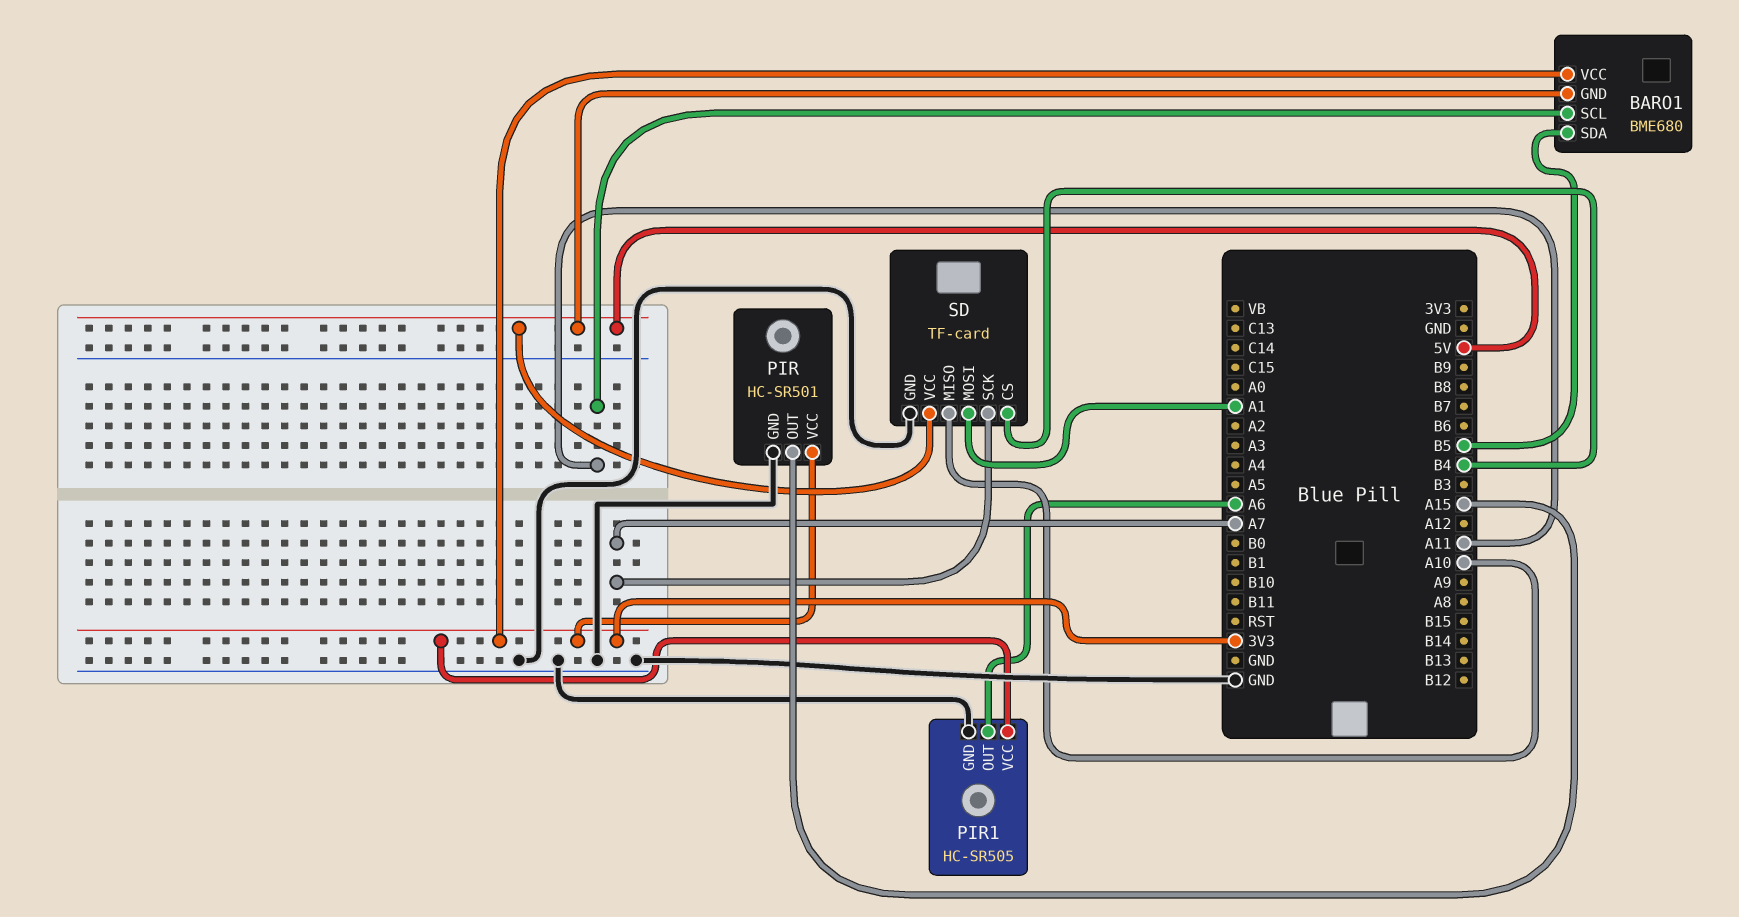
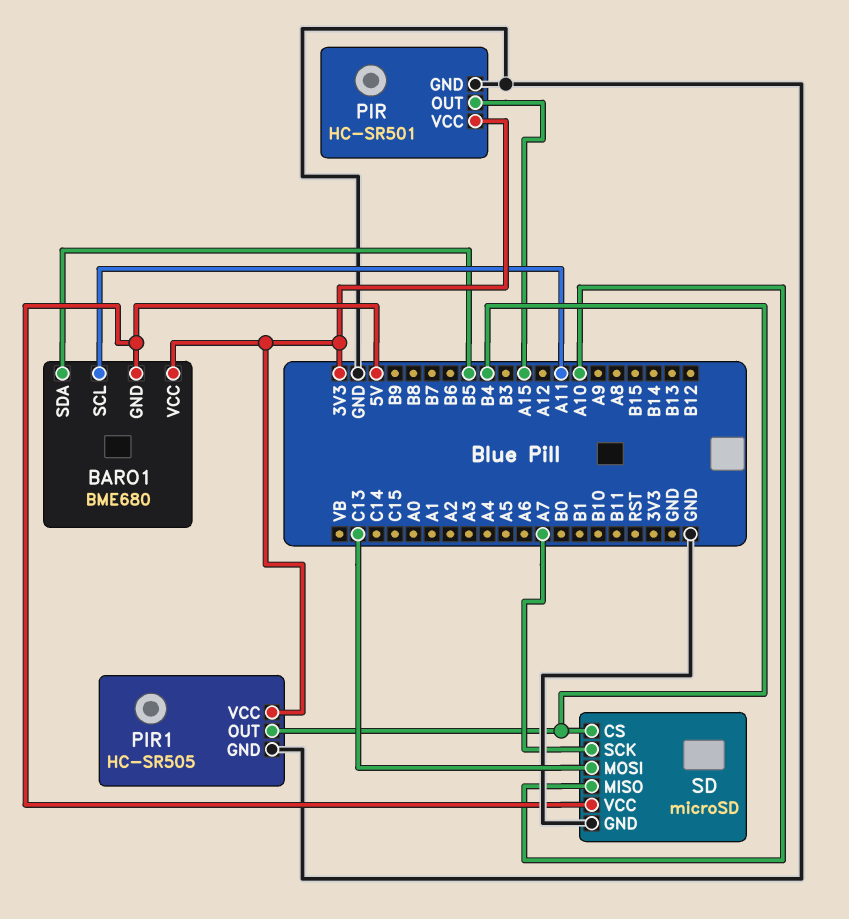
PIR1 pin OUT: A6 -> B4
SD: TF-card -> microSD
SD pin MOSI: A1 -> C13

